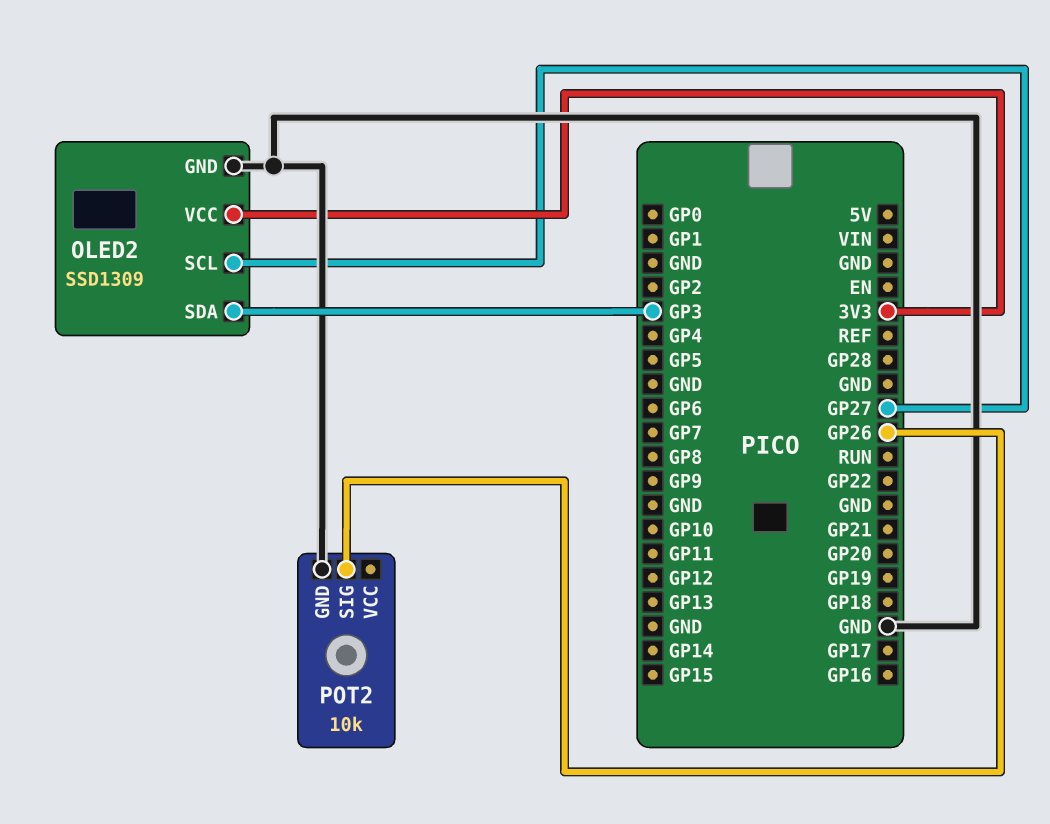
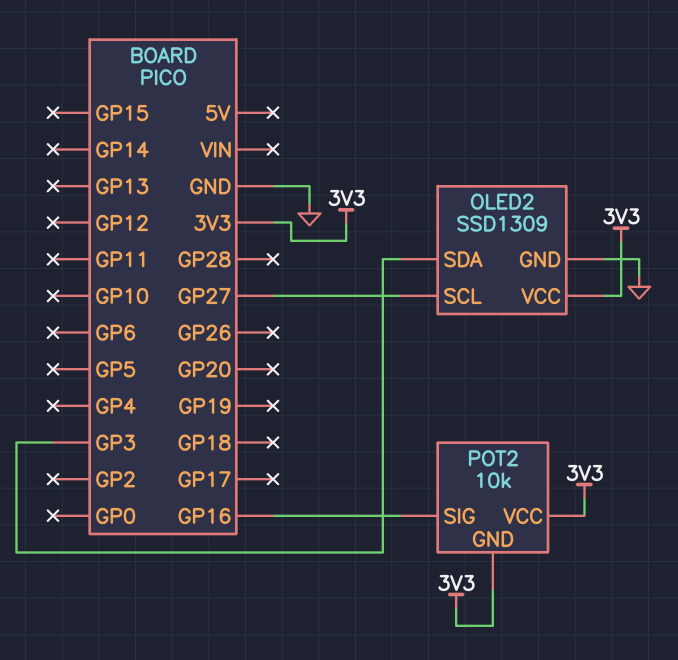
POT2 pin GND: GND -> 3V3
POT2 pin SIG: GP26 -> GP16
POT2 pin VCC: none -> 3V3

